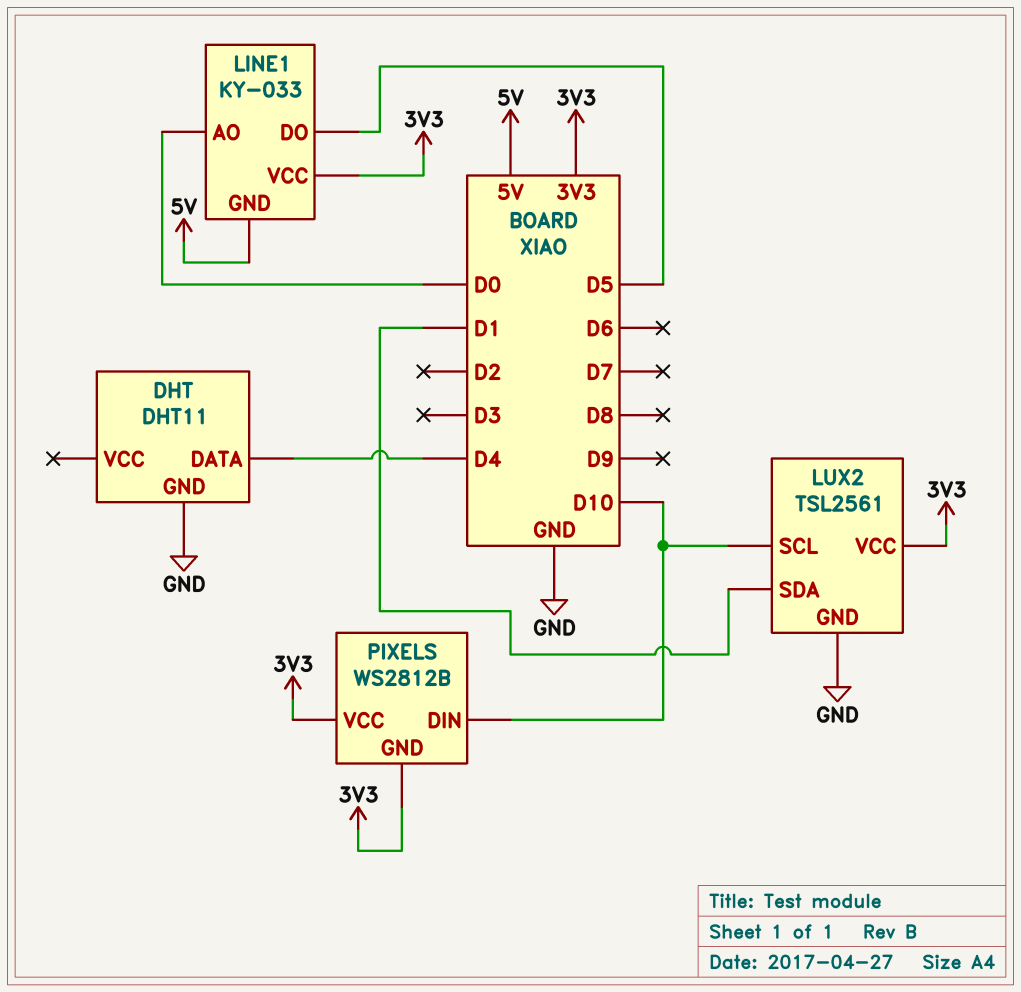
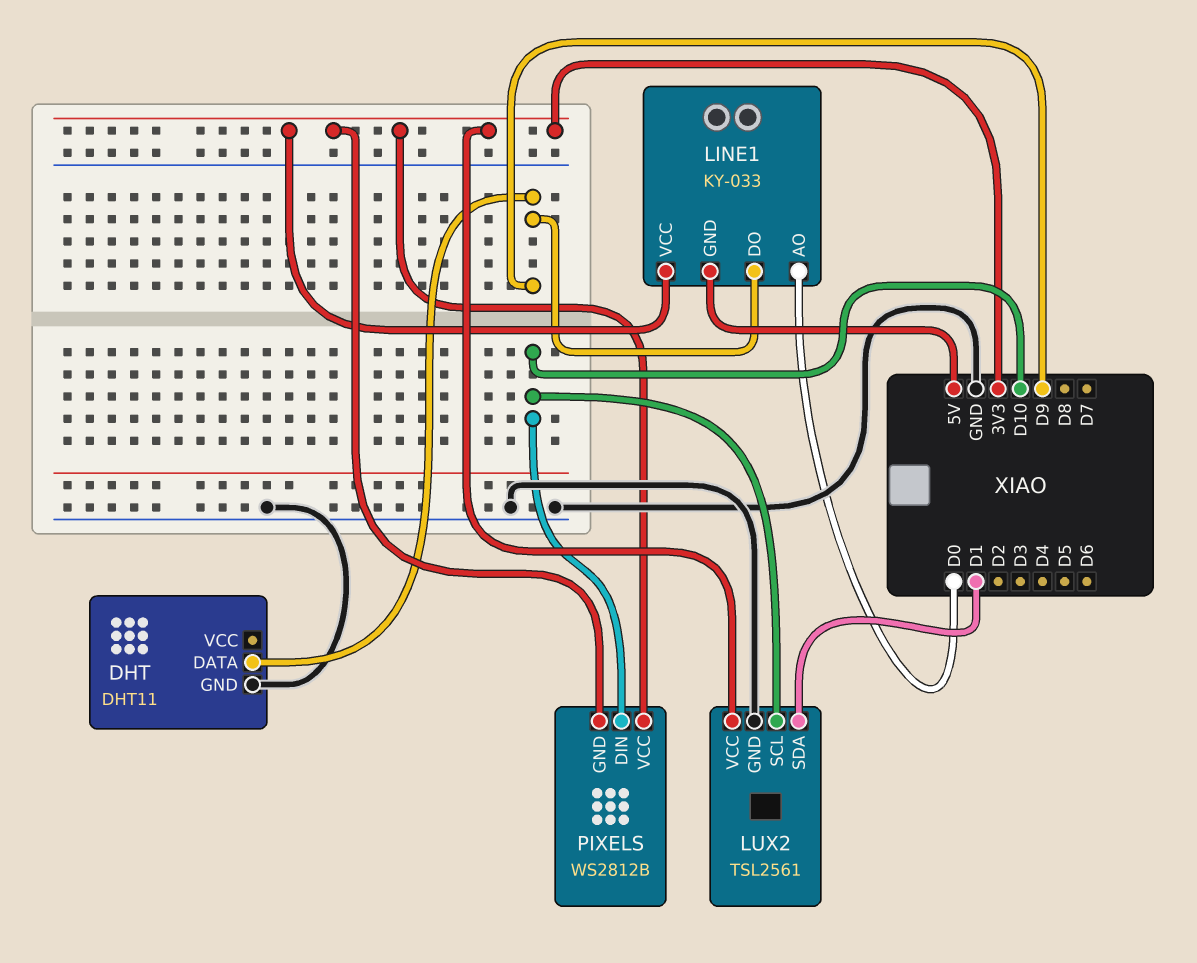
DHT pin DATA: D4 -> D9
LINE1 pin DO: D5 -> D9

